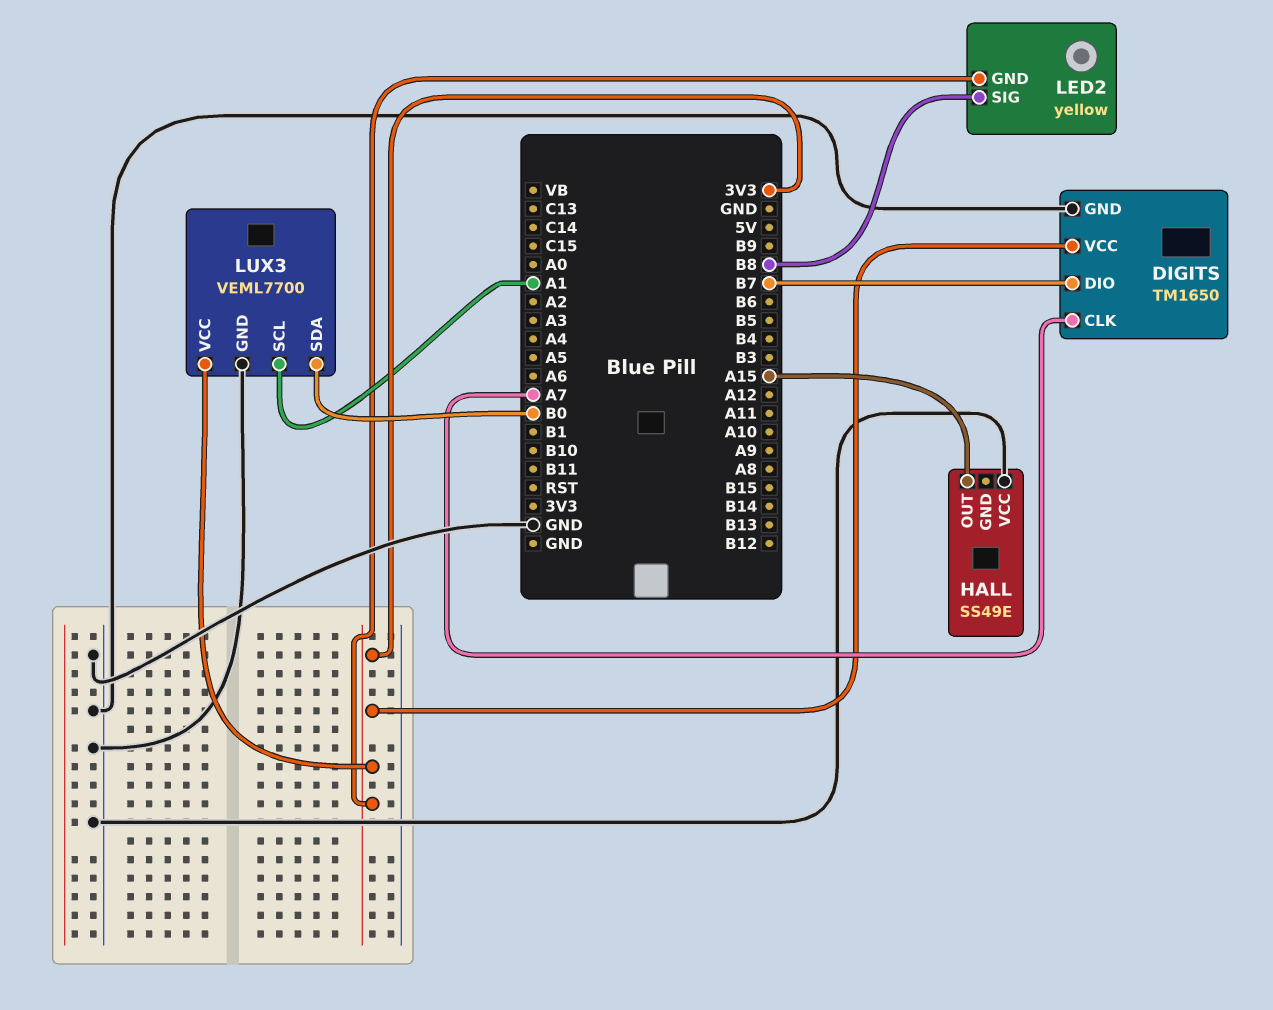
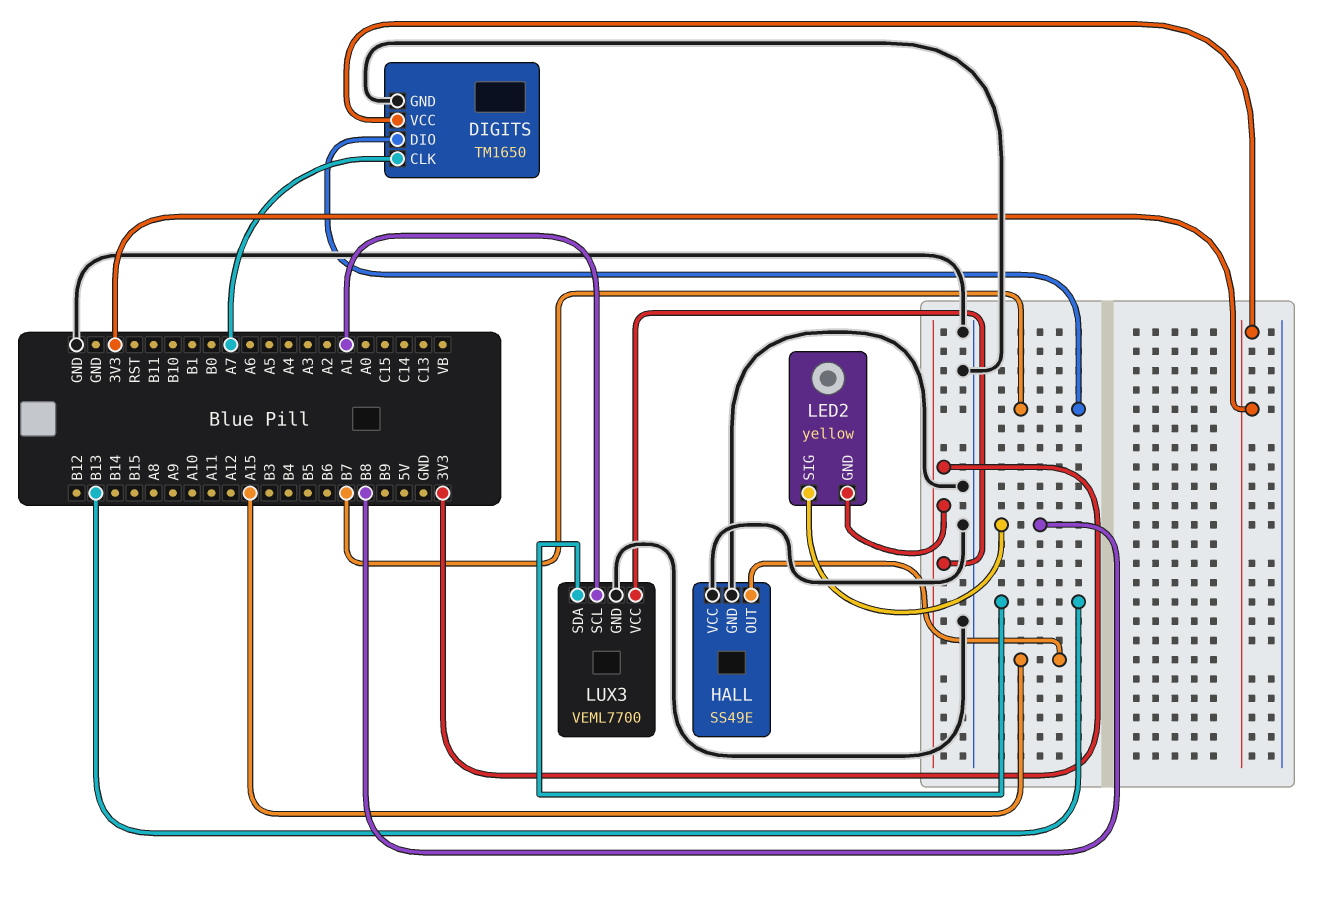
HALL pin GND: none -> GND
LUX3 pin SDA: B0 -> B13

